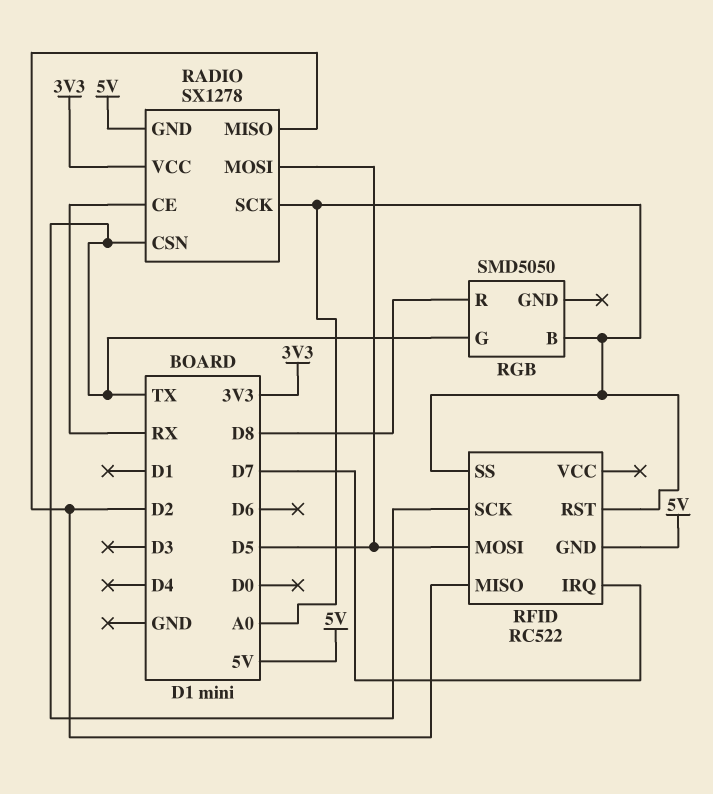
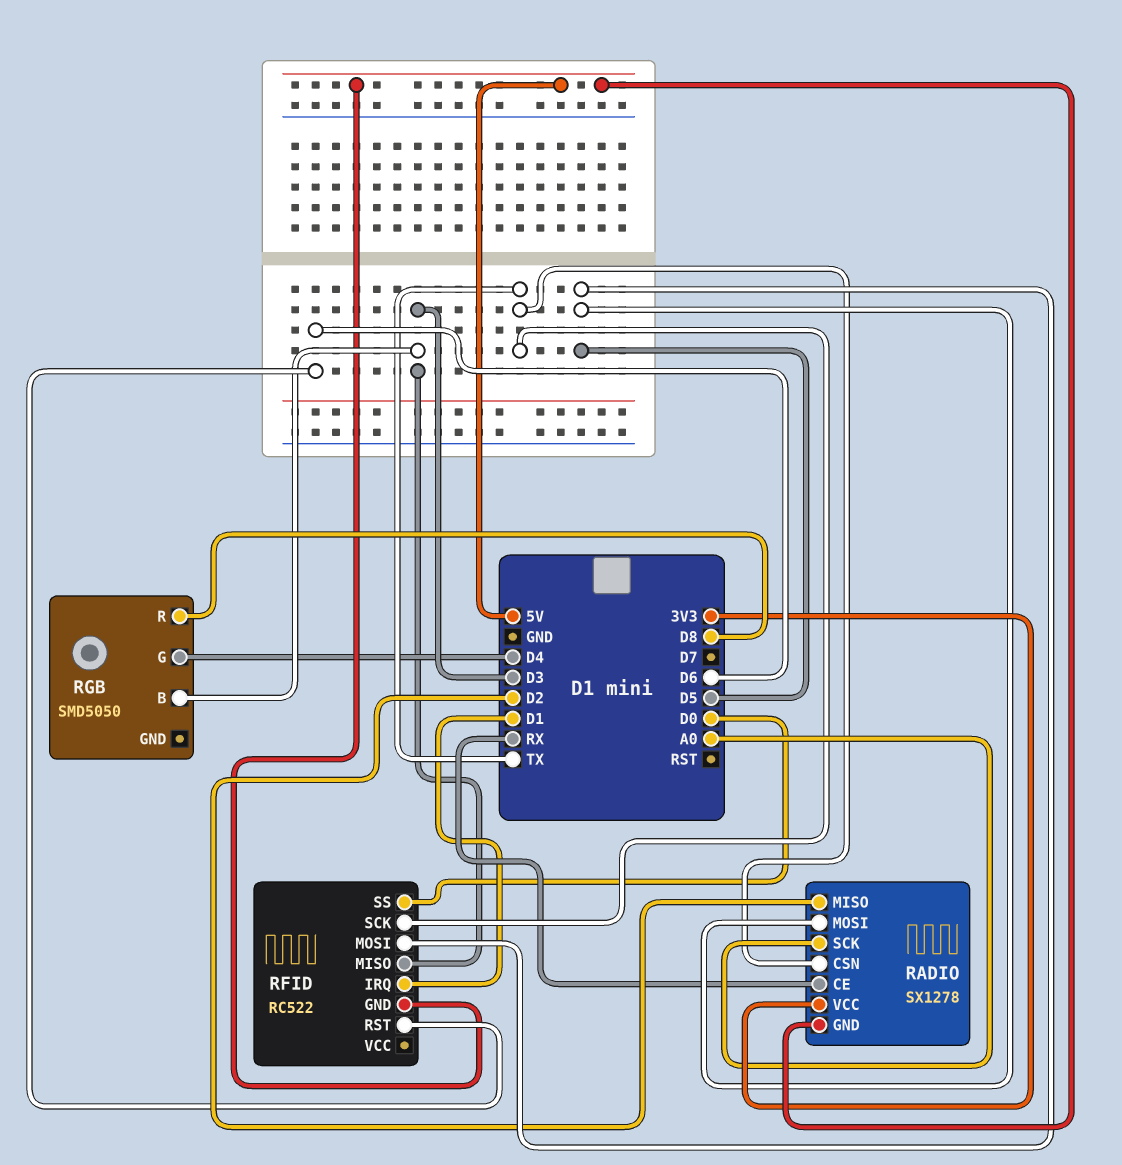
RFID pin IRQ: D7 -> D1
RFID pin MISO: D2 -> D3
RFID pin RST: A0 -> D6
RFID pin SS: A0 -> D0
RGB pin B: A0 -> D3
RGB pin G: TX -> D4

